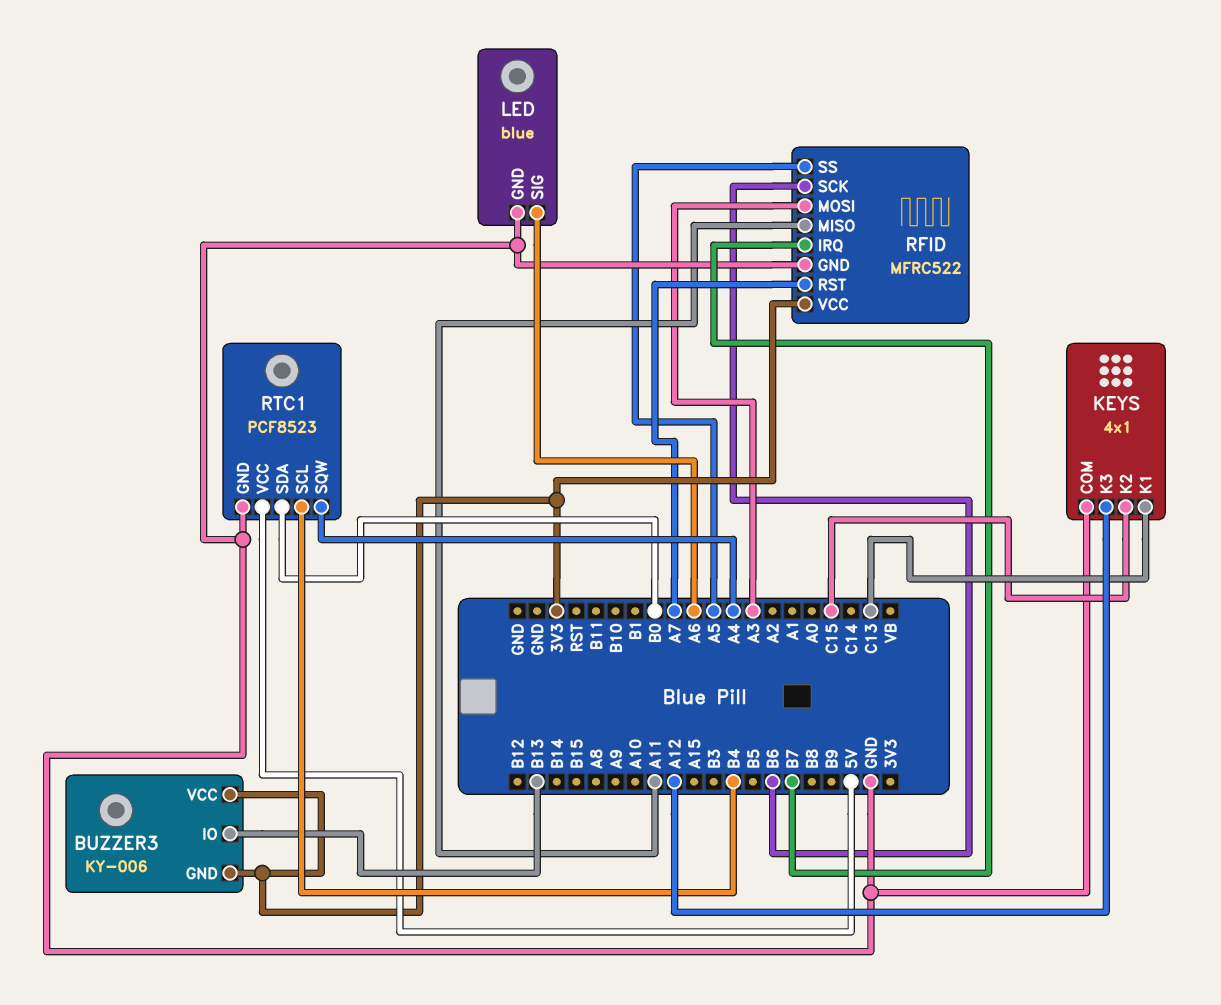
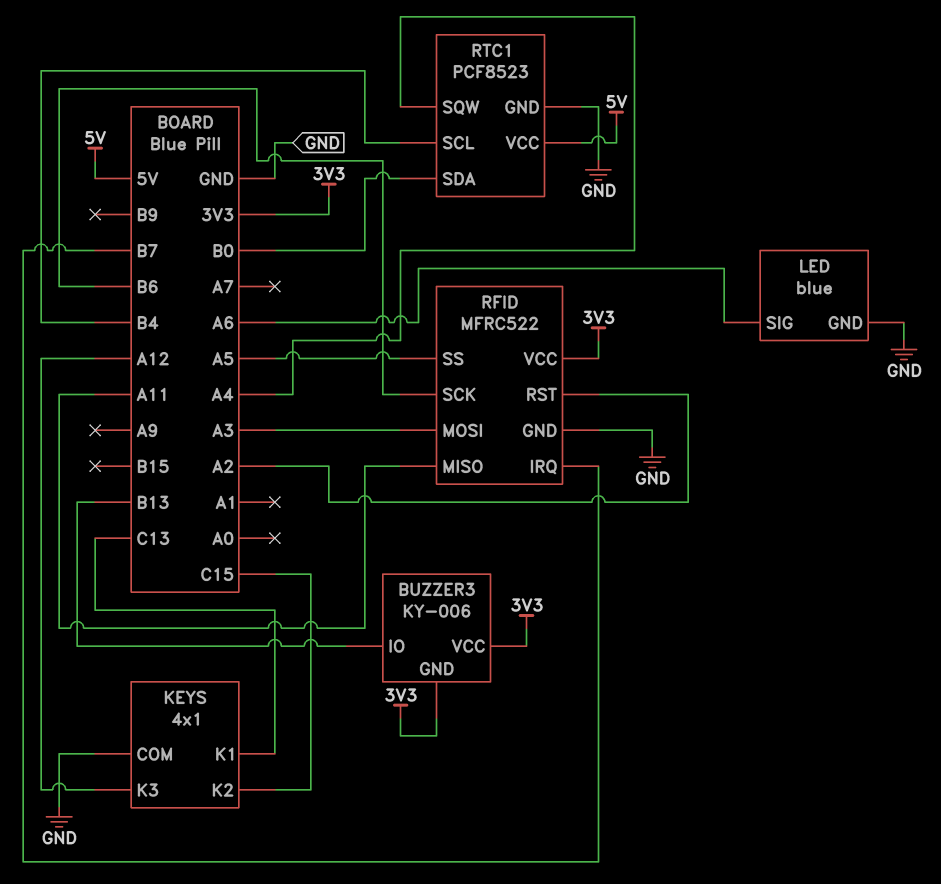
RFID pin RST: A7 -> A2

